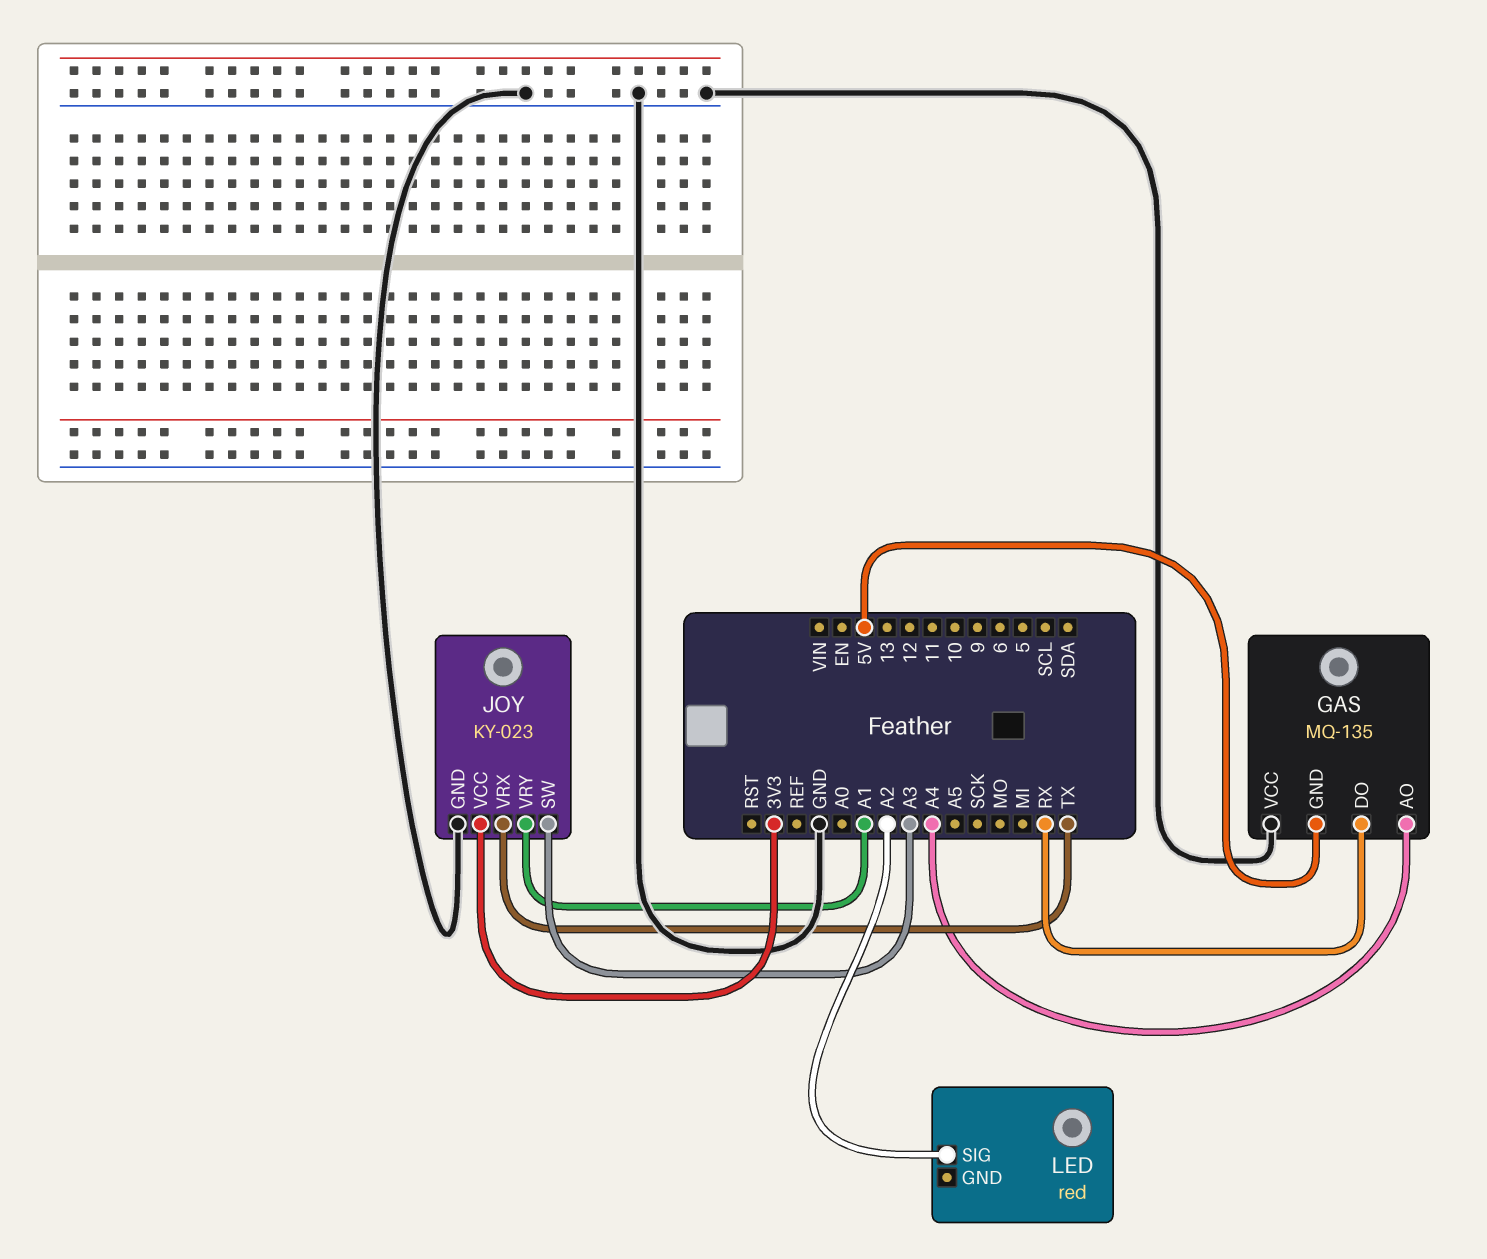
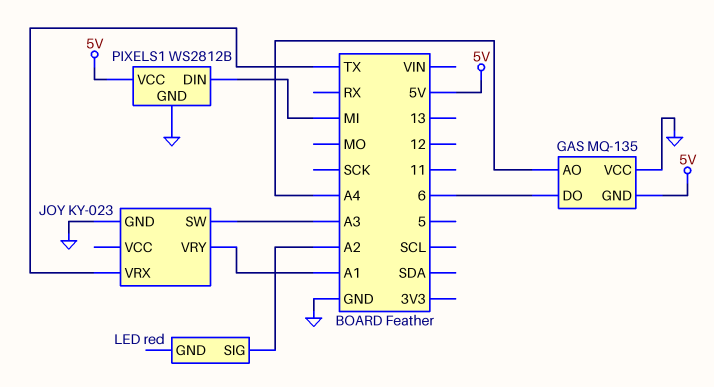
GAS pin DO: RX -> 6
JOY pin VCC: 3V3 -> none
PIXELS1: none -> WS2812B
PIXELS1 pin DIN: none -> MI
PIXELS1 pin GND: none -> GND
PIXELS1 pin VCC: none -> 5V

